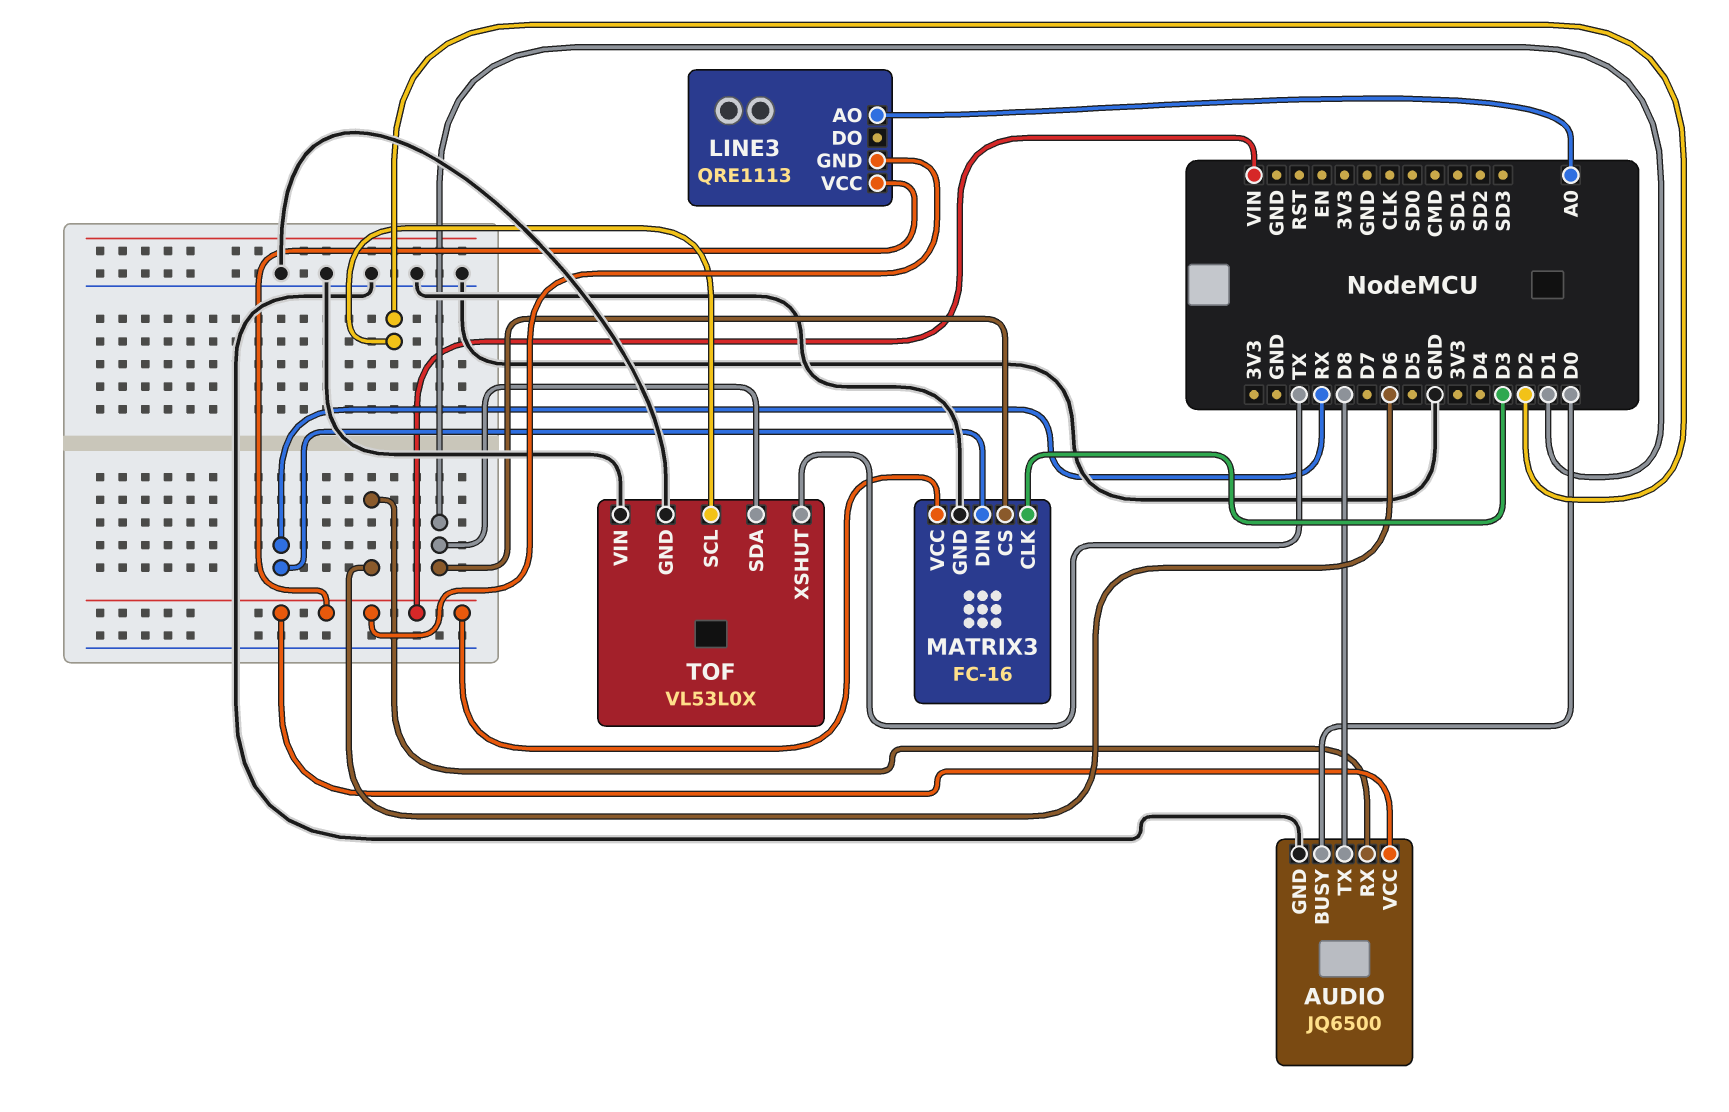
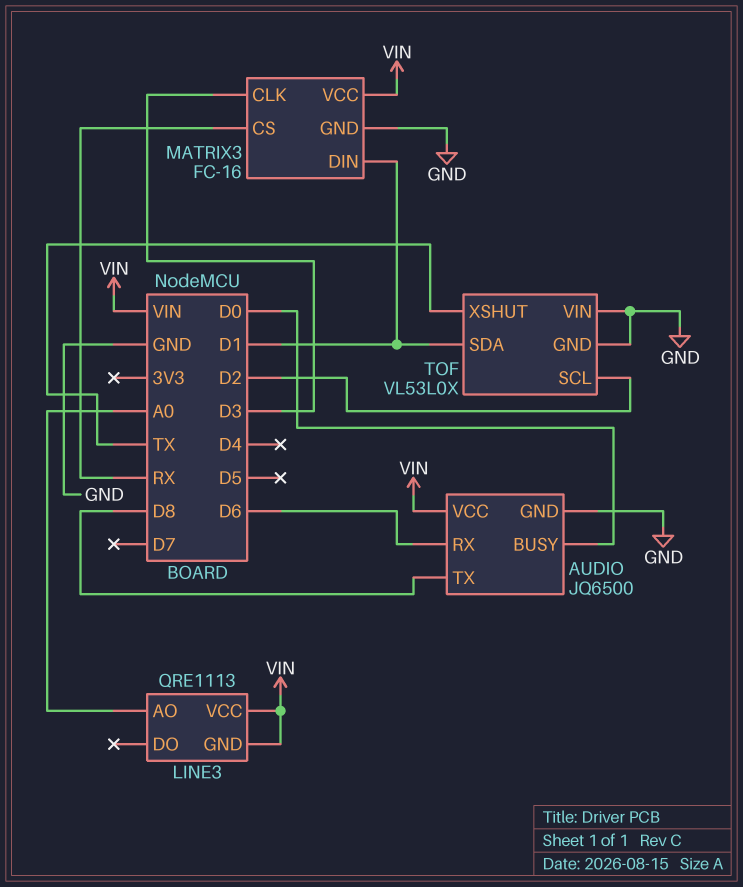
MATRIX3 pin CS: D1 -> RX
MATRIX3 pin DIN: RX -> D1

